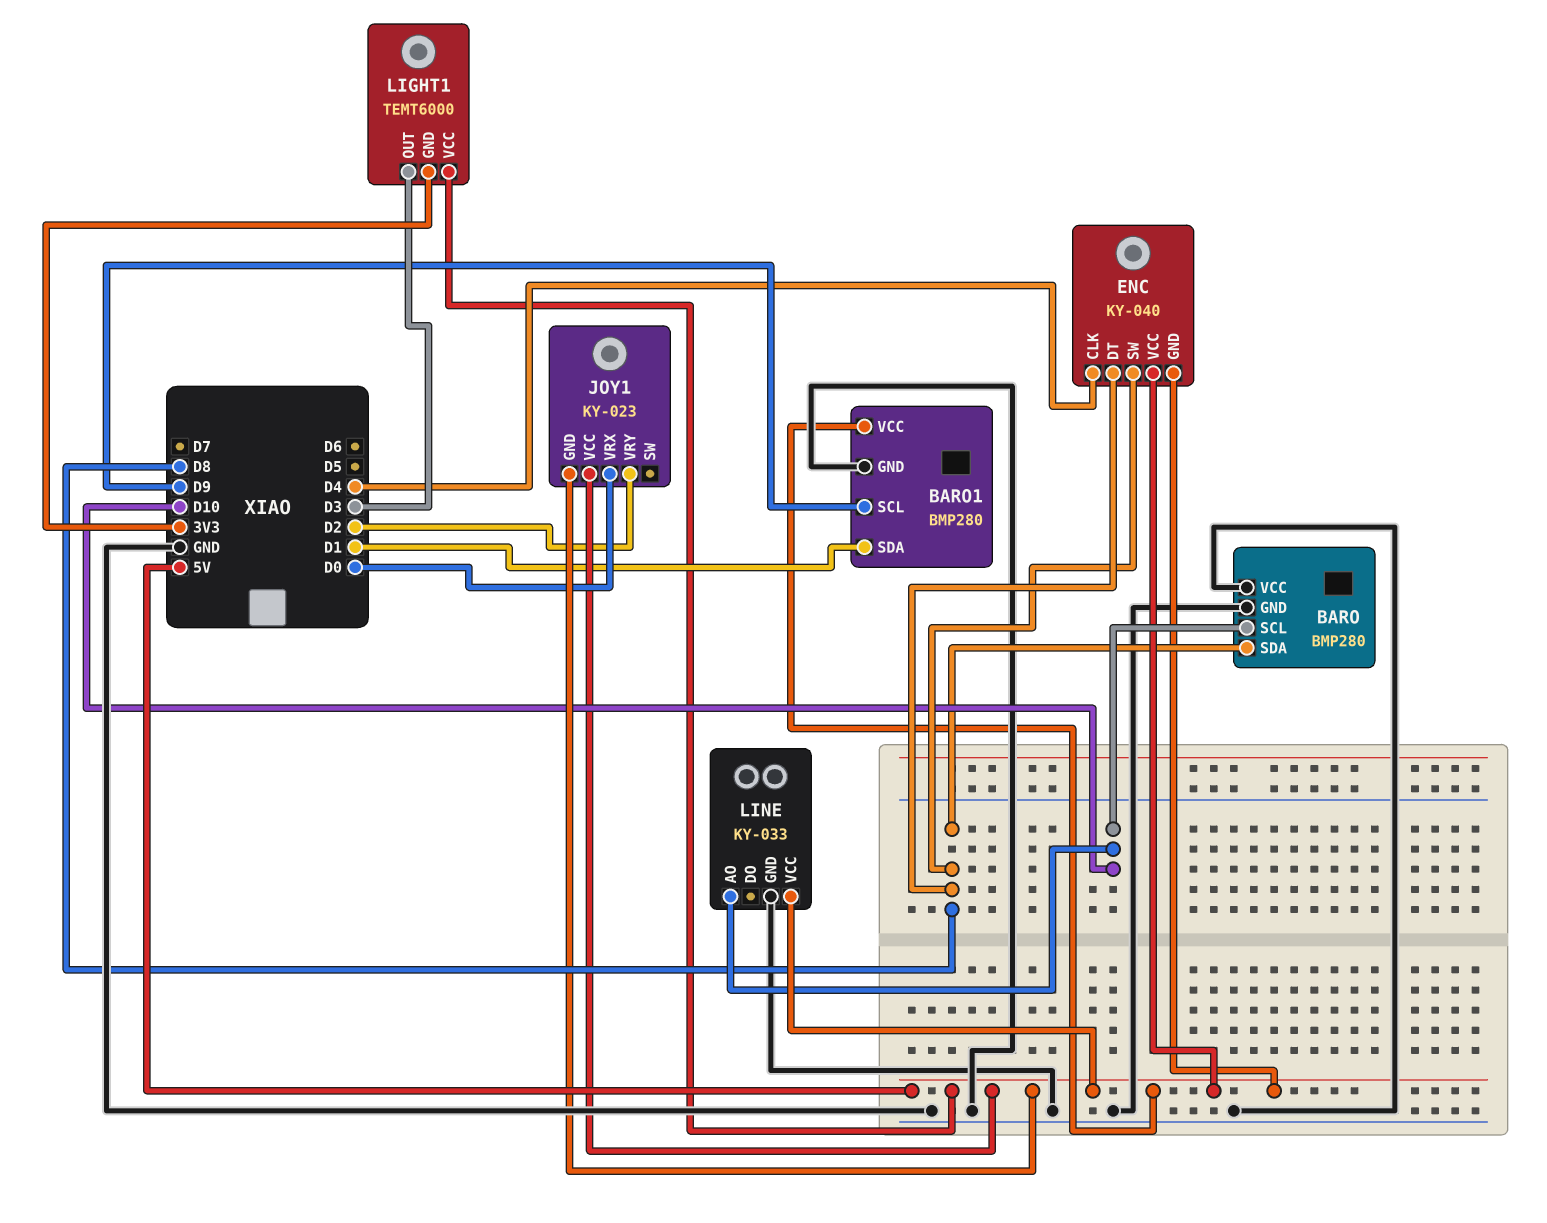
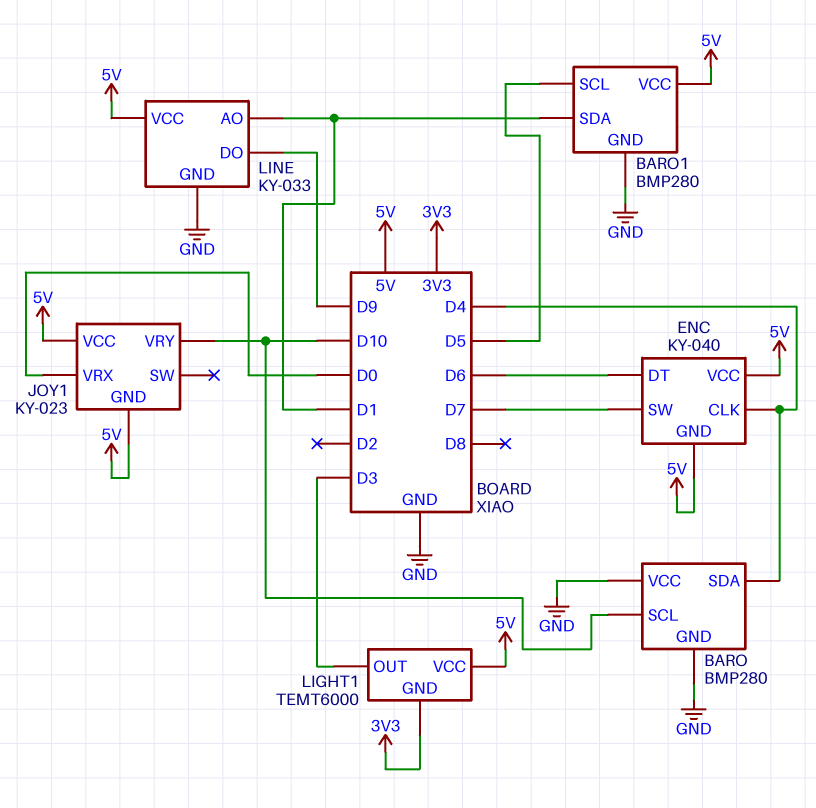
BARO pin SDA: D8 -> D4
BARO1 pin SCL: D9 -> D5
ENC pin DT: D8 -> D6
ENC pin SW: D8 -> D7
JOY1 pin VRY: D2 -> D10
LINE pin AO: D10 -> D1
LINE pin DO: none -> D9

